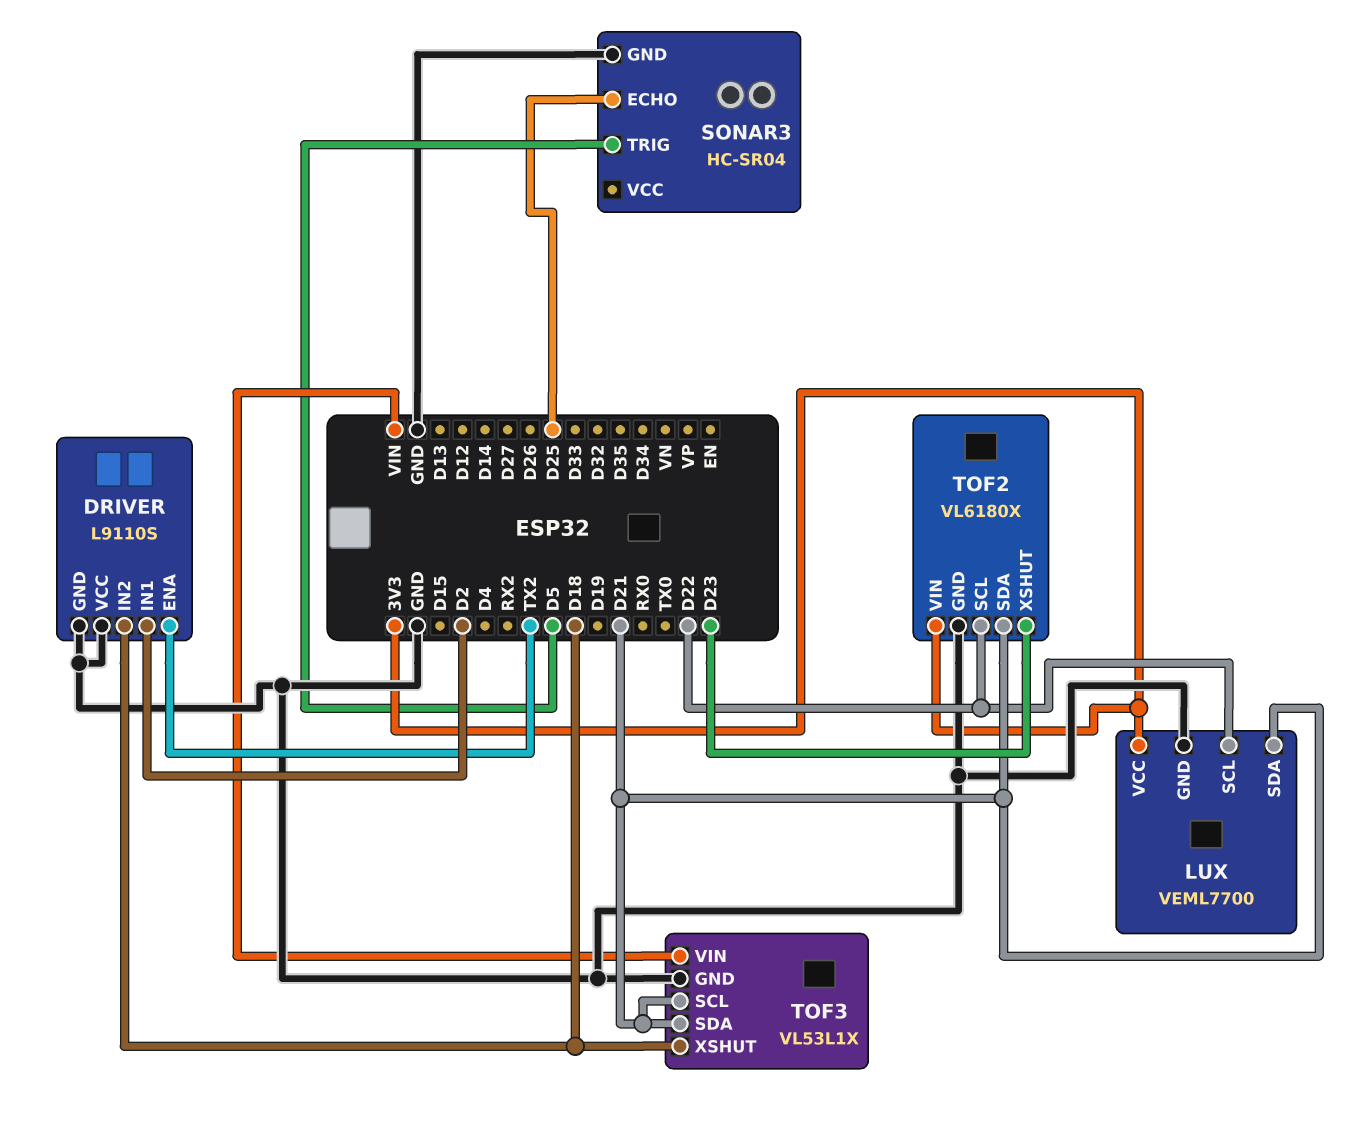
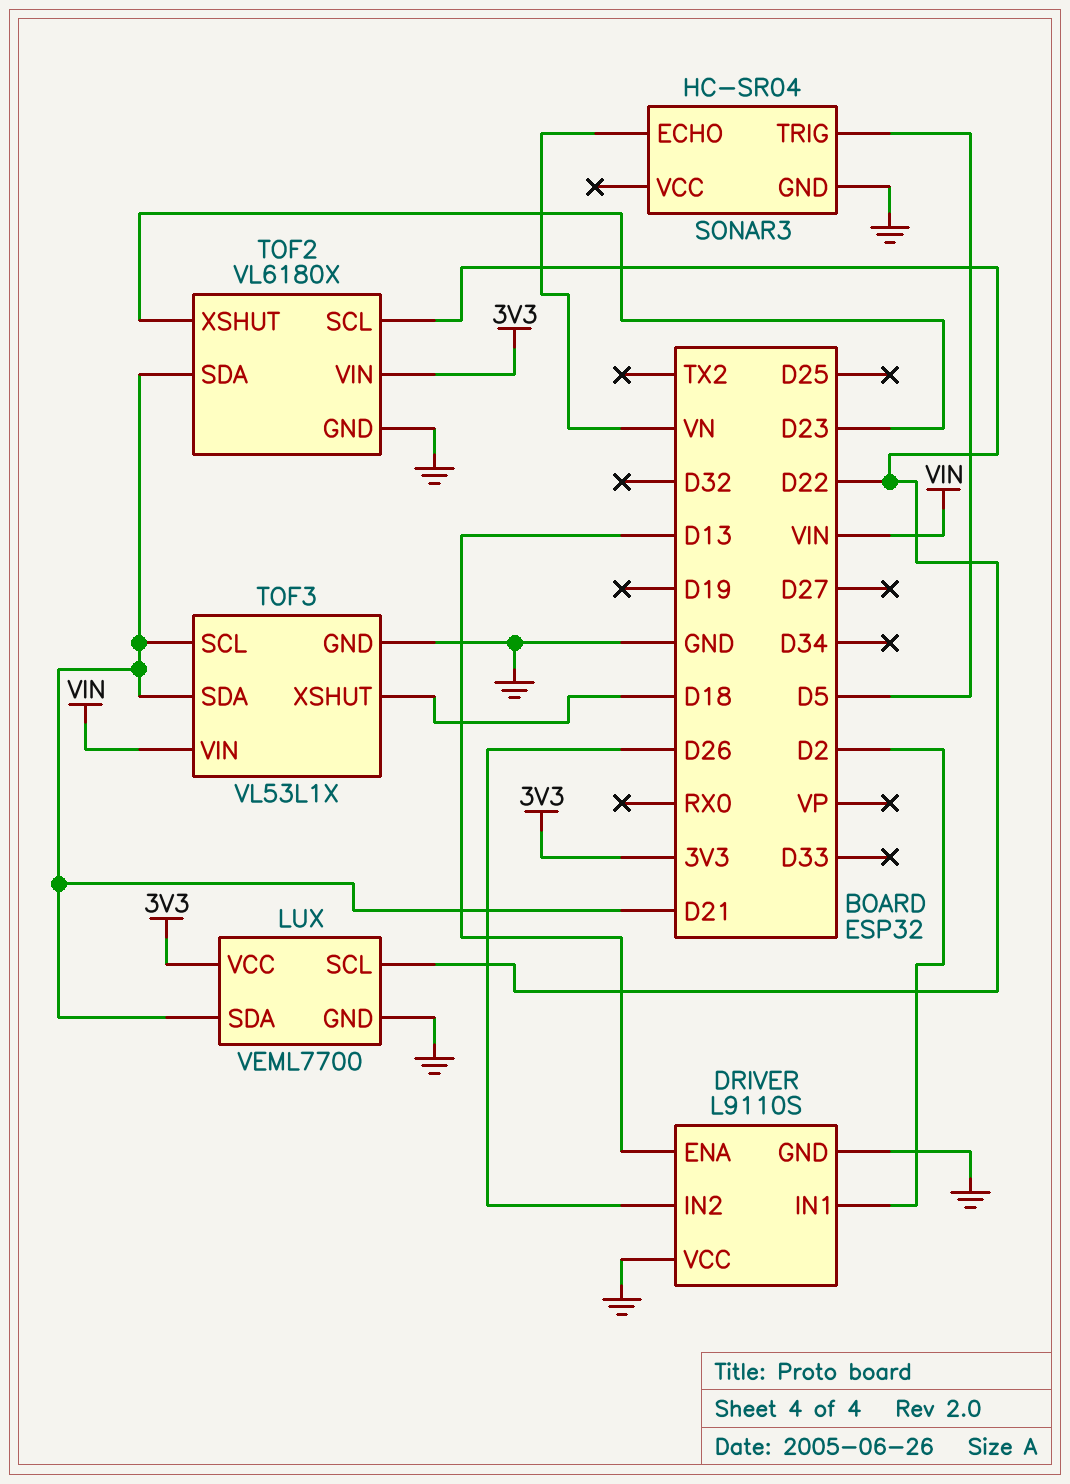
DRIVER pin ENA: TX2 -> D13
DRIVER pin IN2: D18 -> D26
SONAR3 pin ECHO: D25 -> VN

